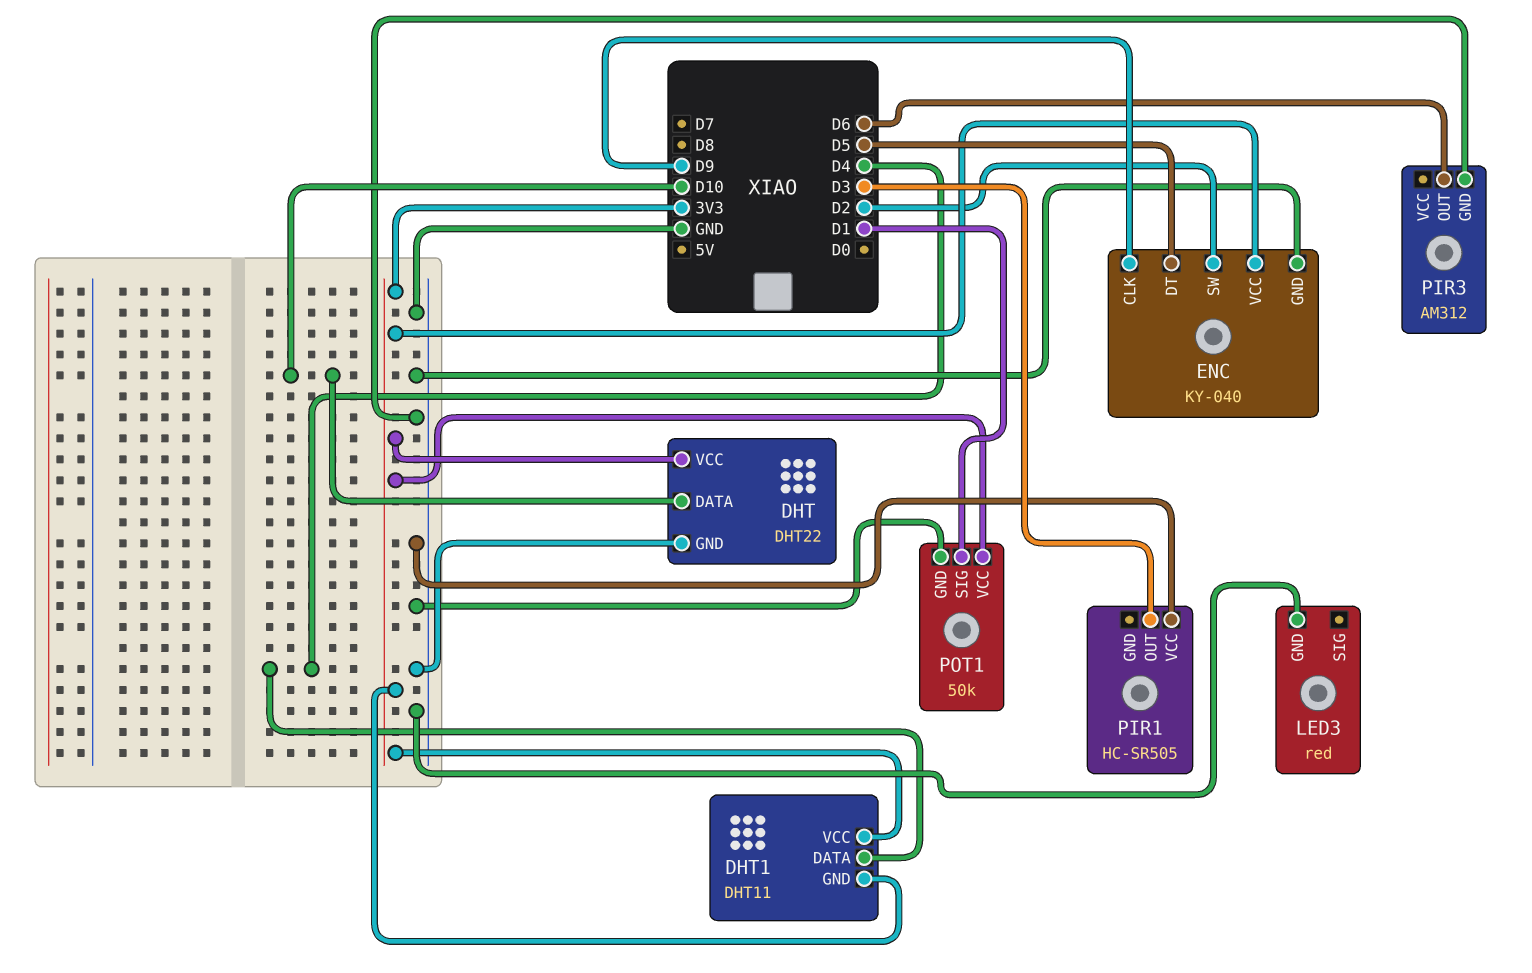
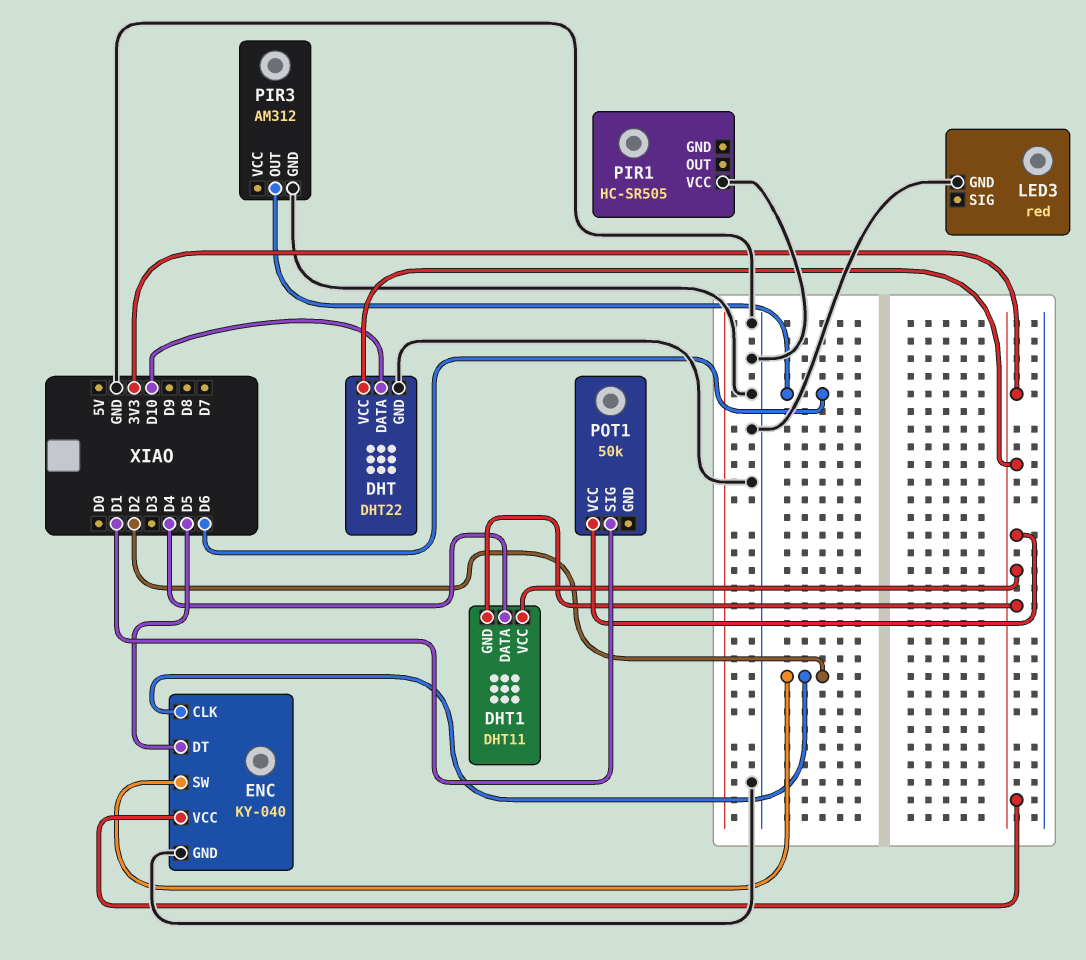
ENC pin CLK: D9 -> D2
PIR1 pin OUT: D3 -> none
POT1 pin GND: GND -> none

